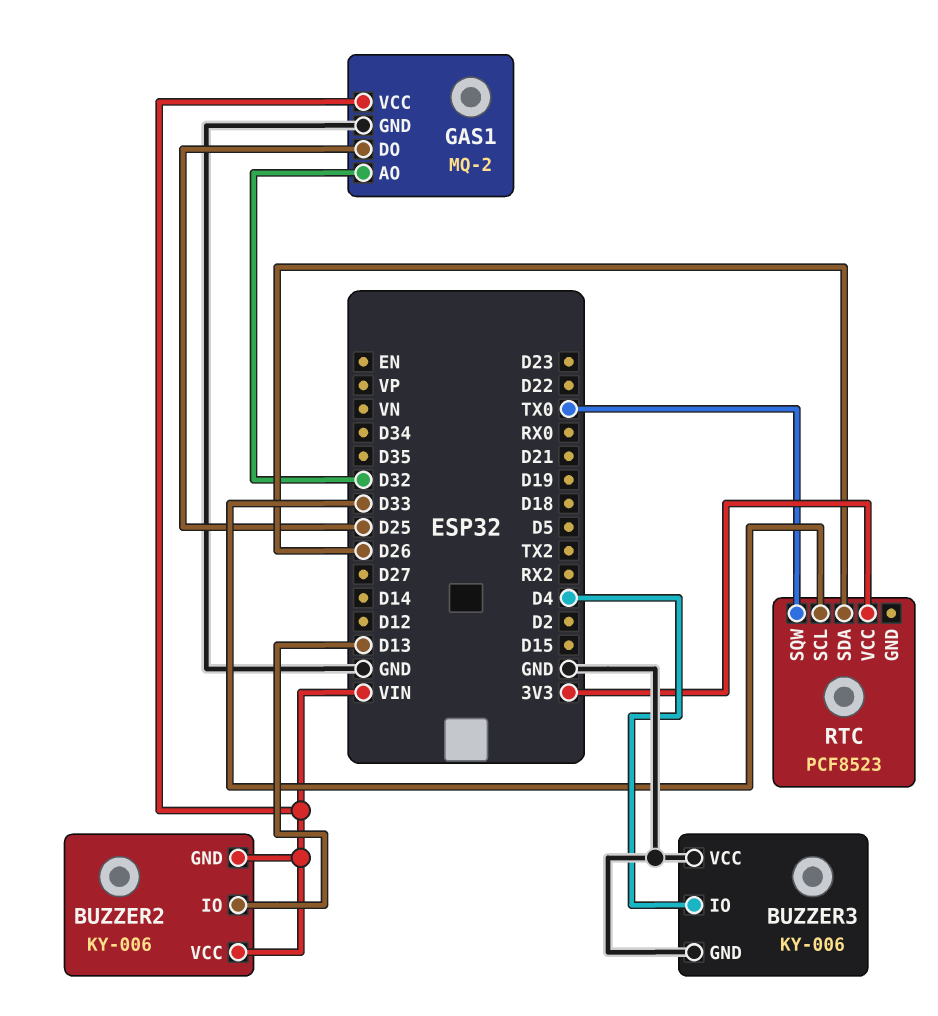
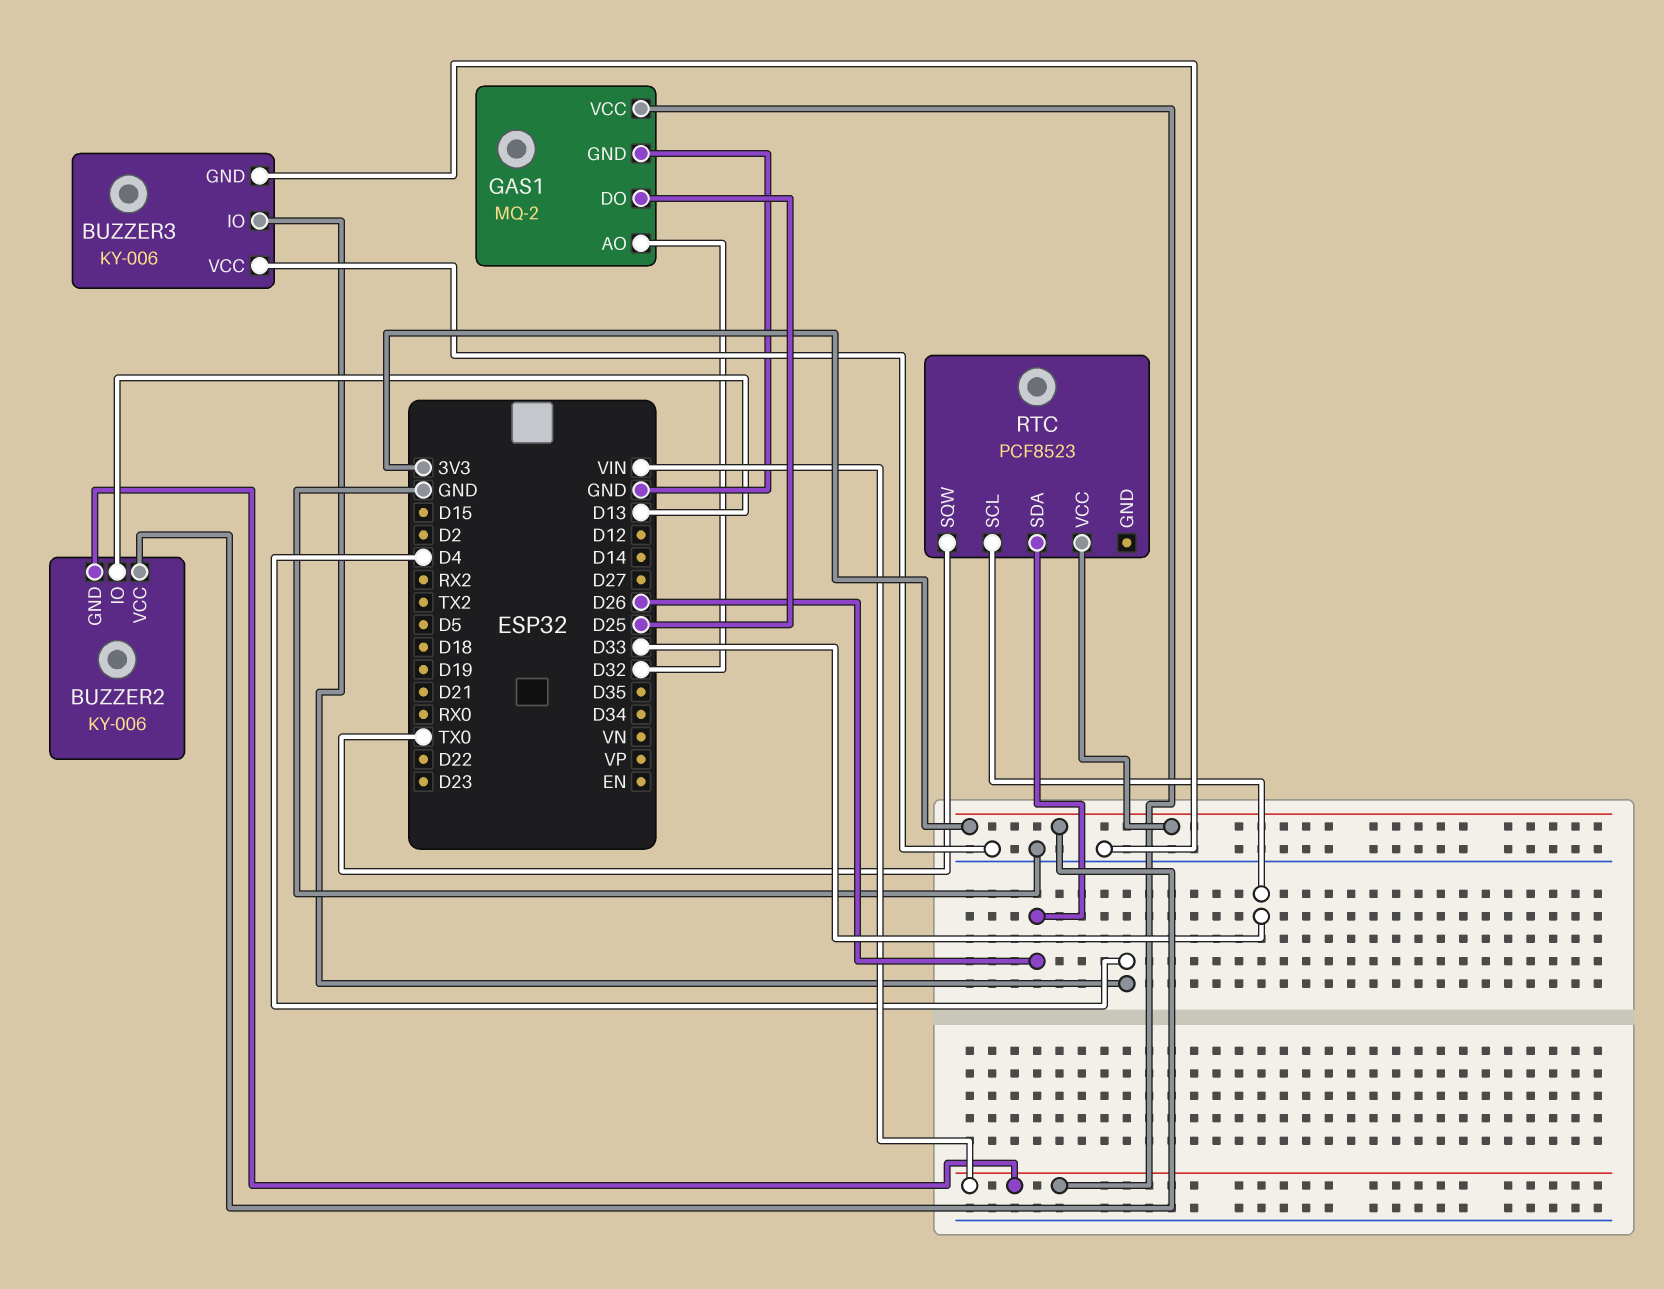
BUZZER2 pin VCC: VIN -> 3V3

